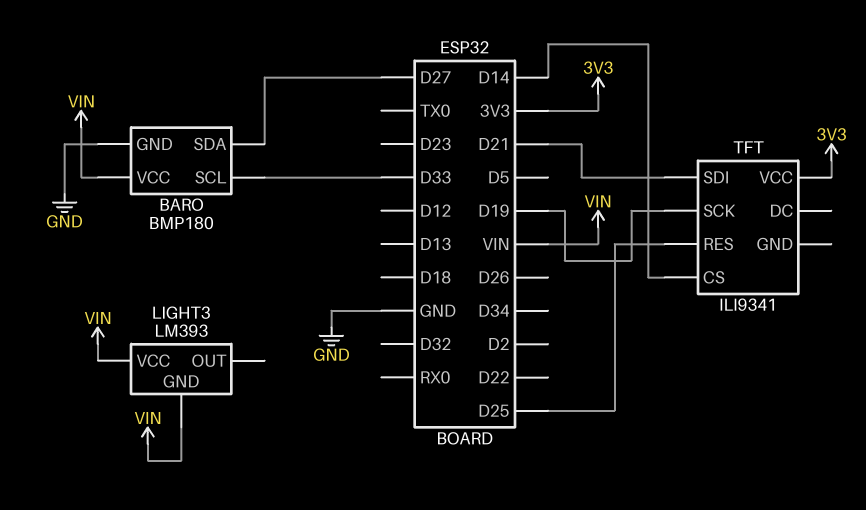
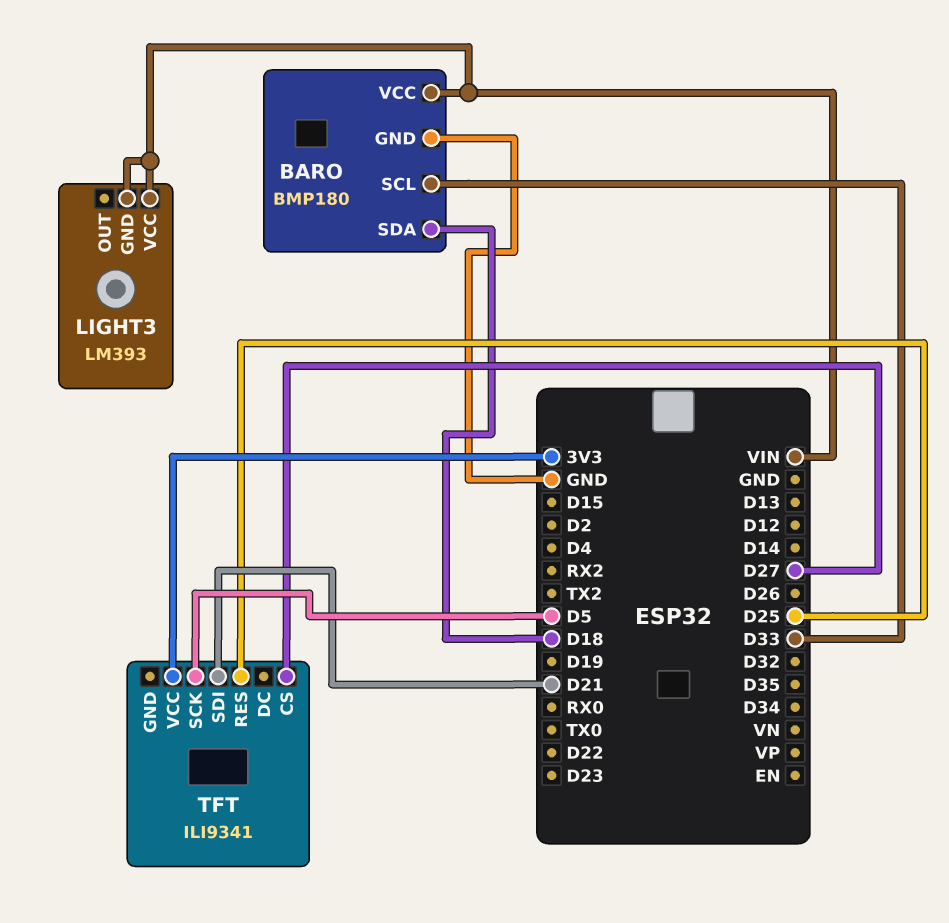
BARO pin SDA: D27 -> D18
TFT pin CS: D14 -> D27
TFT pin SCK: D19 -> D5

